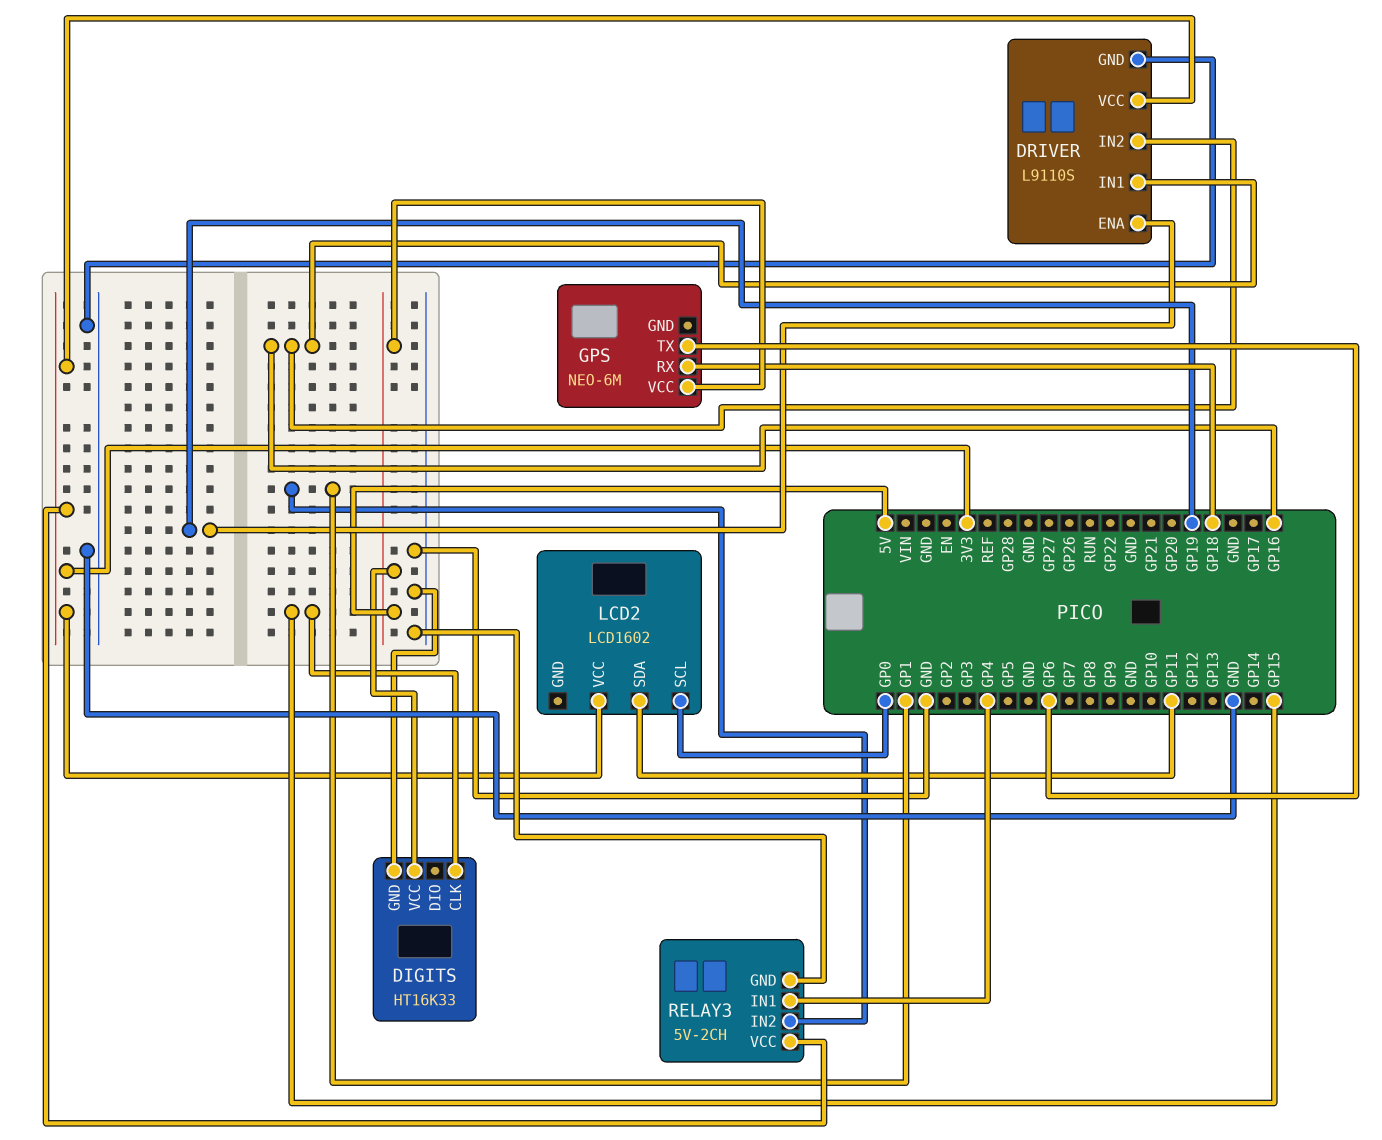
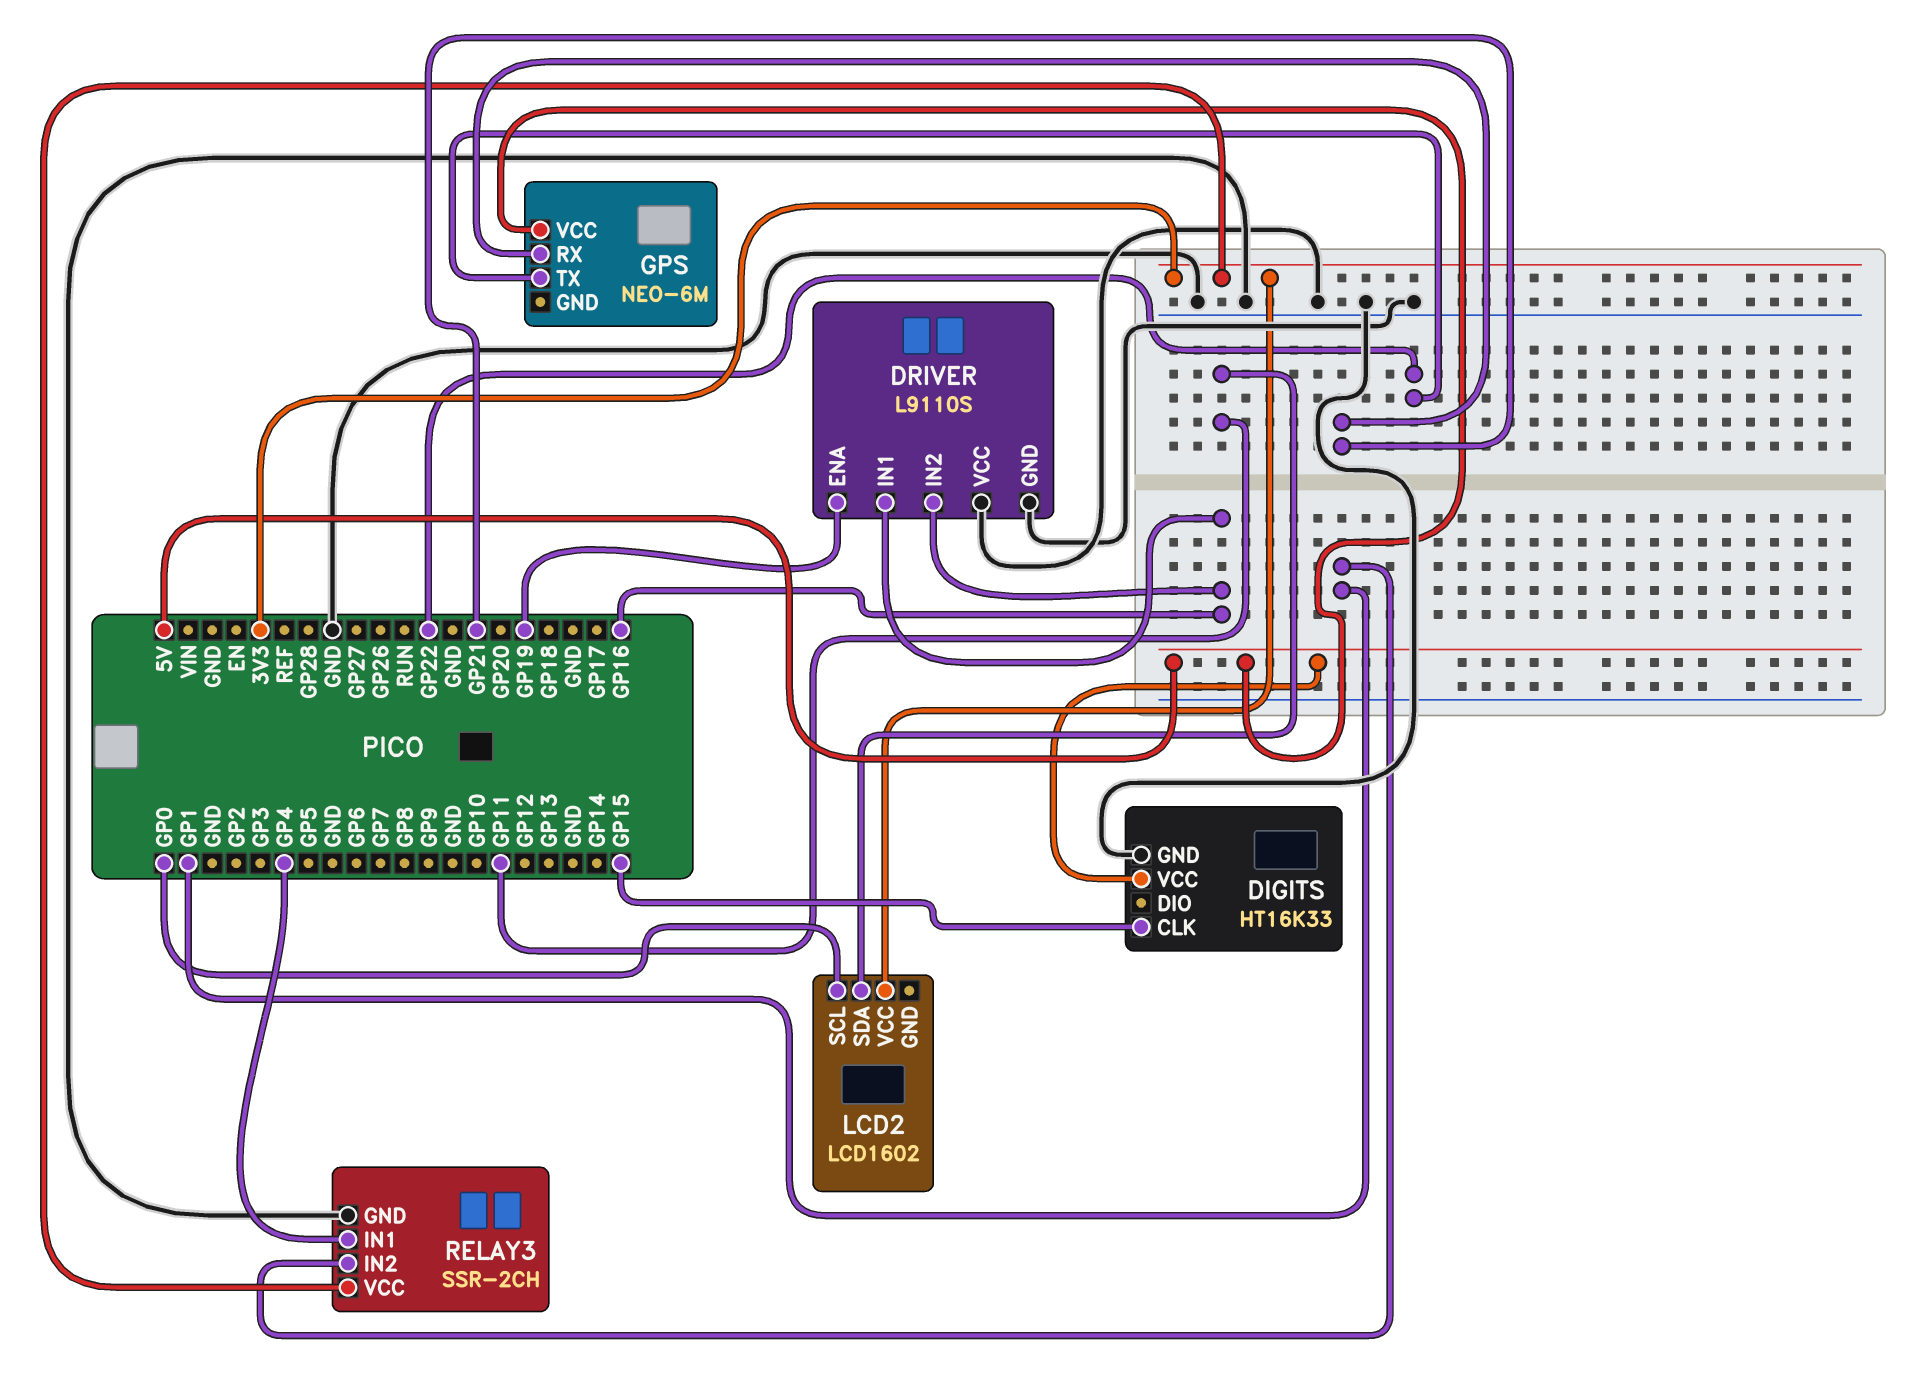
DRIVER pin VCC: 3V3 -> GND
GPS pin RX: GP18 -> GP21
GPS pin TX: GP6 -> GP22
RELAY3: 5V-2CH -> SSR-2CH

